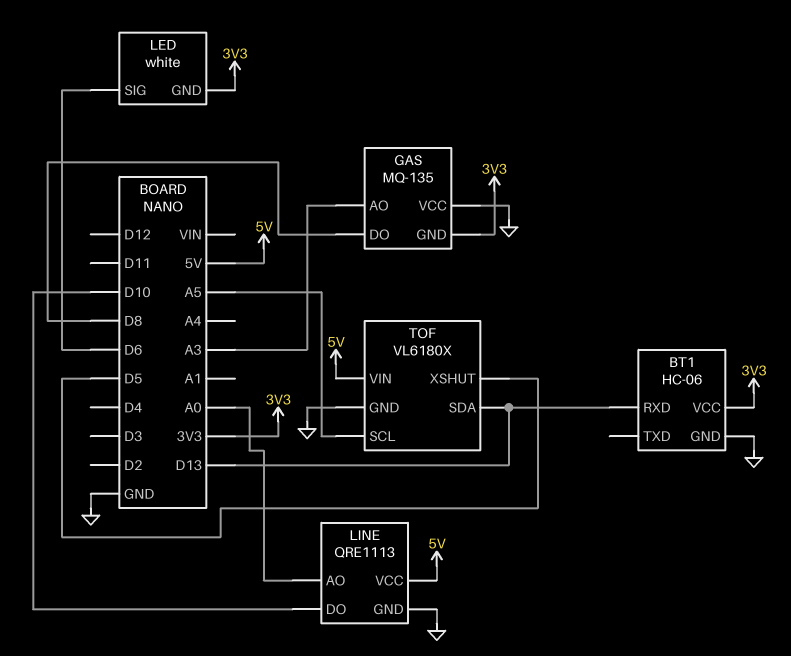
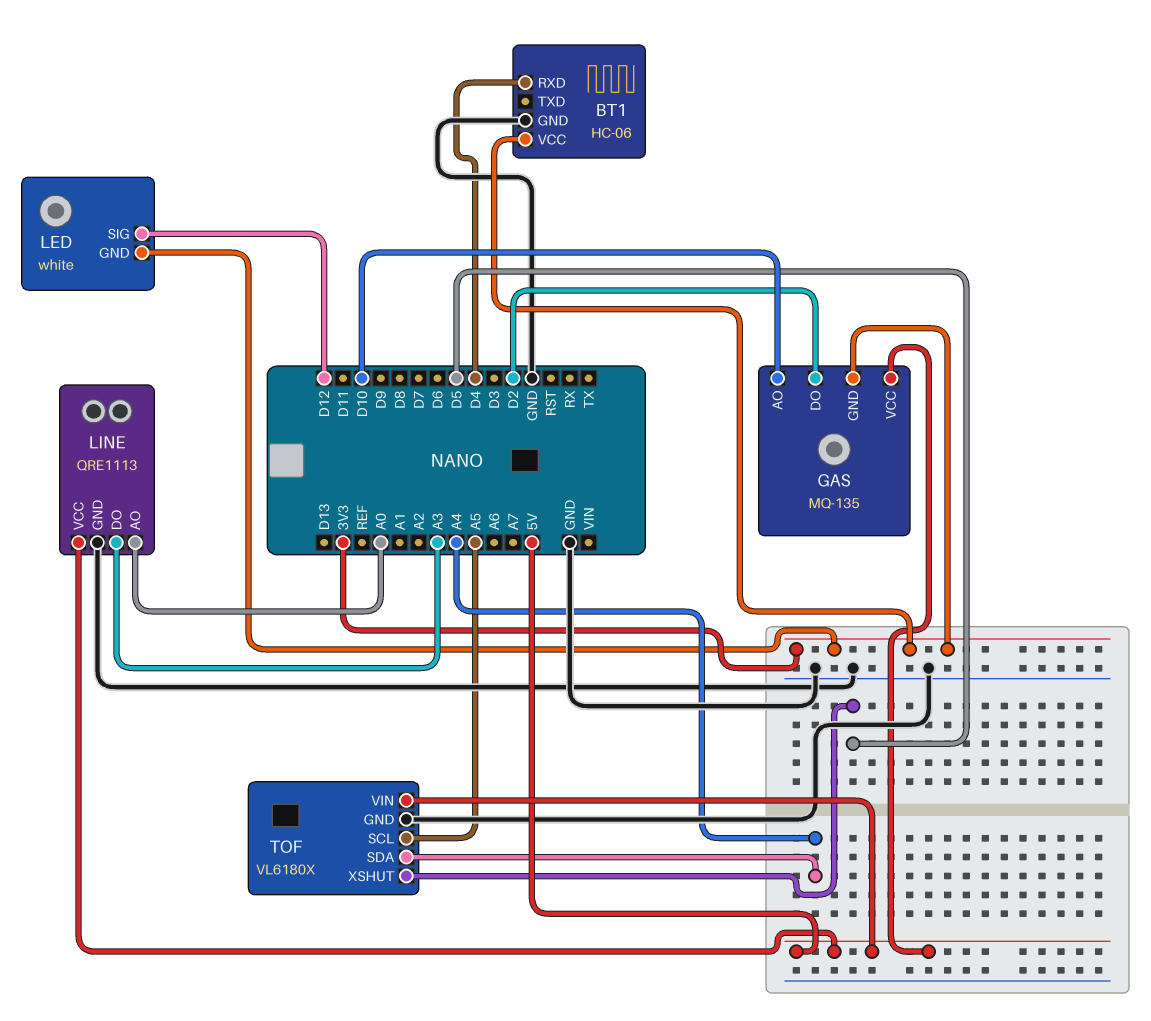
BT1 pin RXD: D13 -> D4
GAS pin AO: A3 -> D10
GAS pin DO: D8 -> D2
GAS pin VCC: GND -> 5V
LED pin SIG: D6 -> D12
LINE pin DO: D10 -> A3
TOF pin SDA: D13 -> A4

